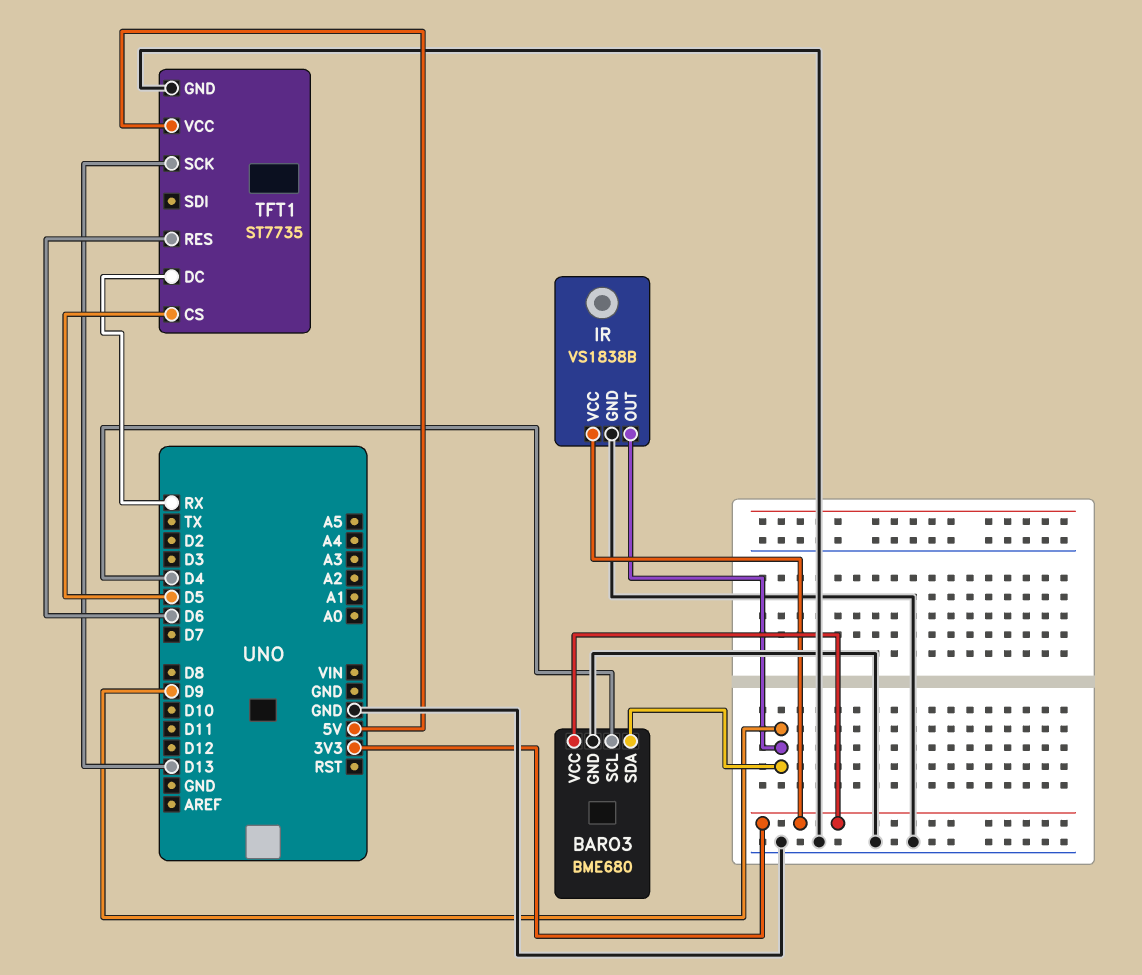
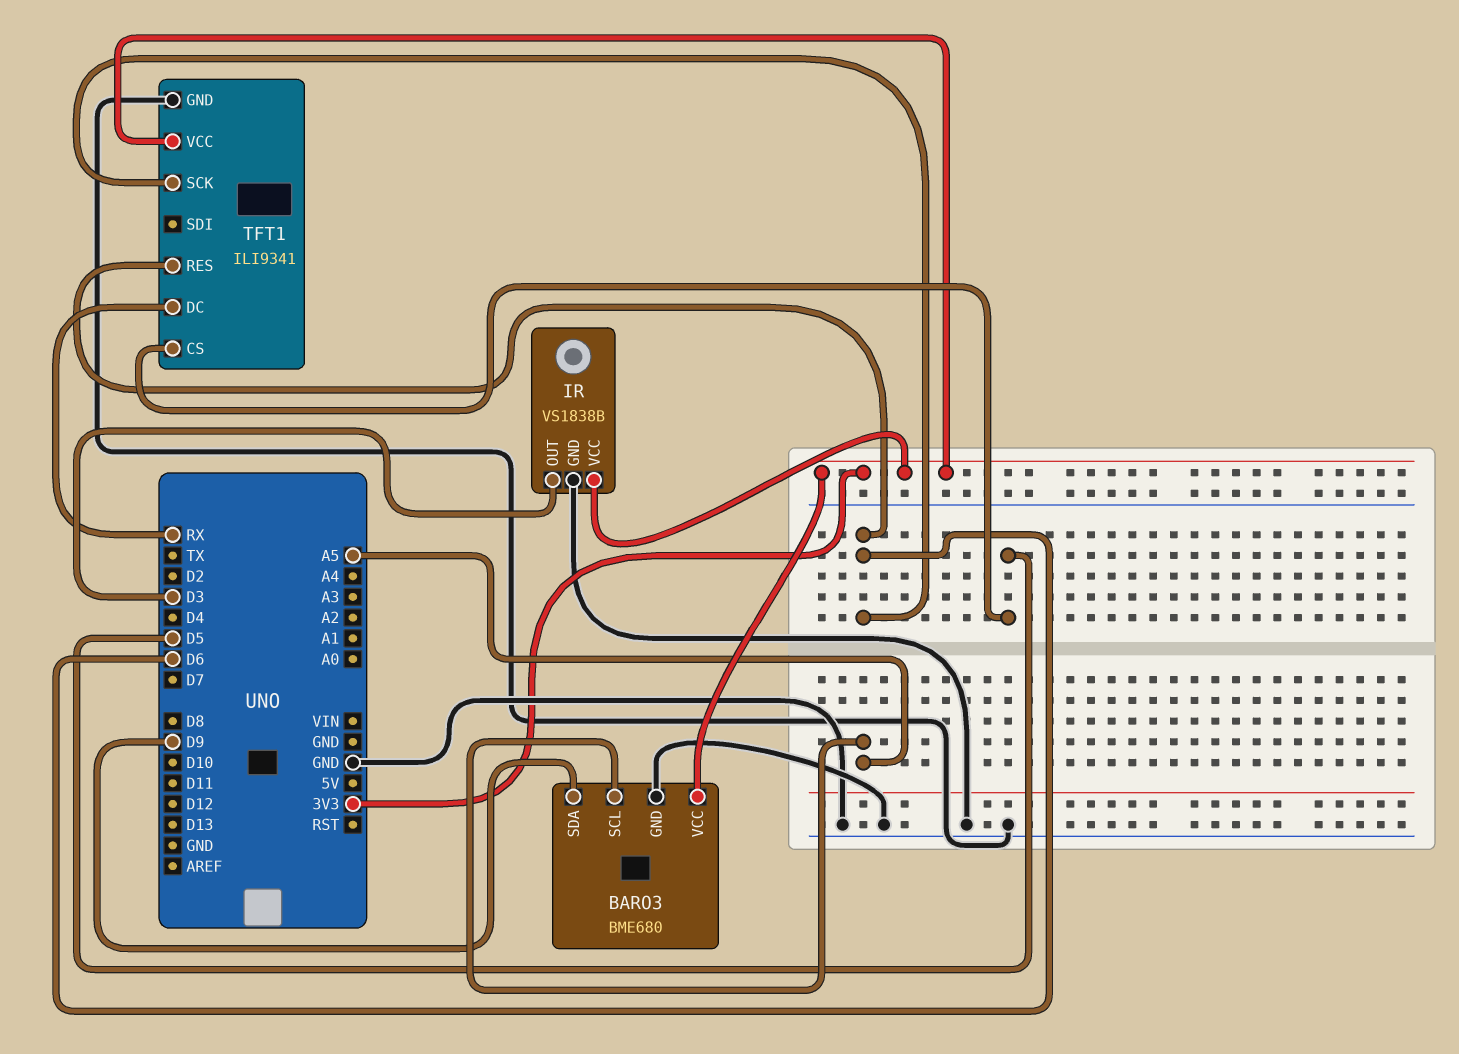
BARO3 pin SCL: D4 -> A5
IR pin OUT: D9 -> D3
TFT1: ST7735 -> ILI9341
TFT1 pin SCK: D13 -> D6
TFT1 pin VCC: 5V -> 3V3

